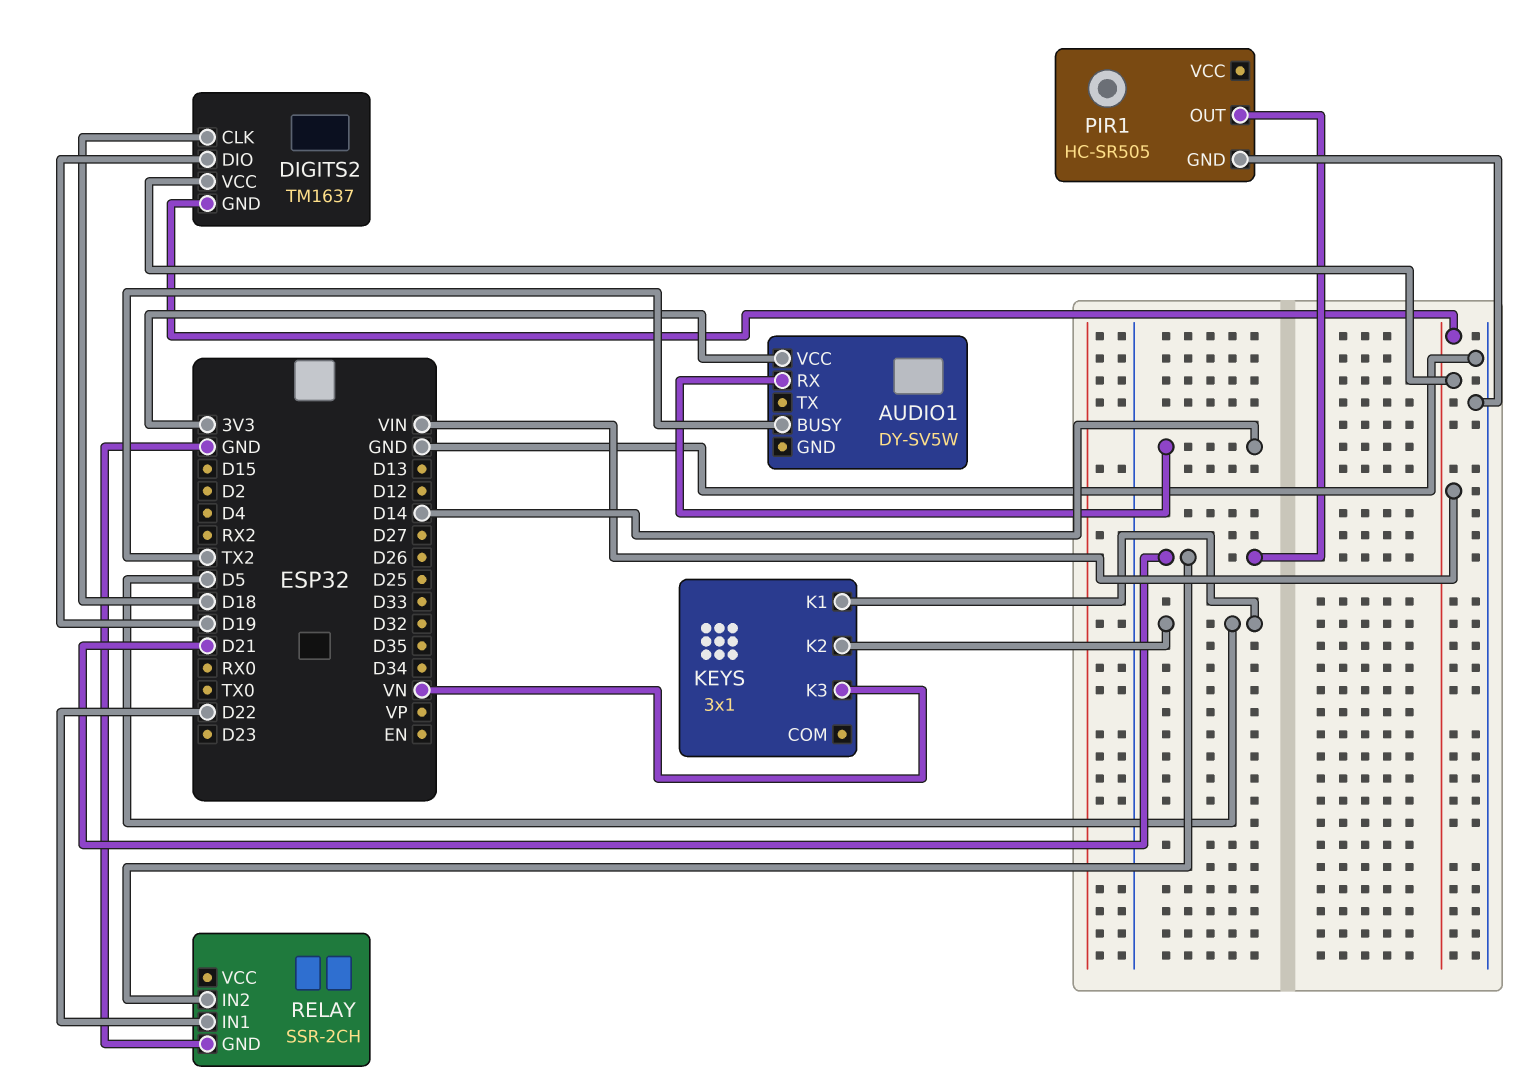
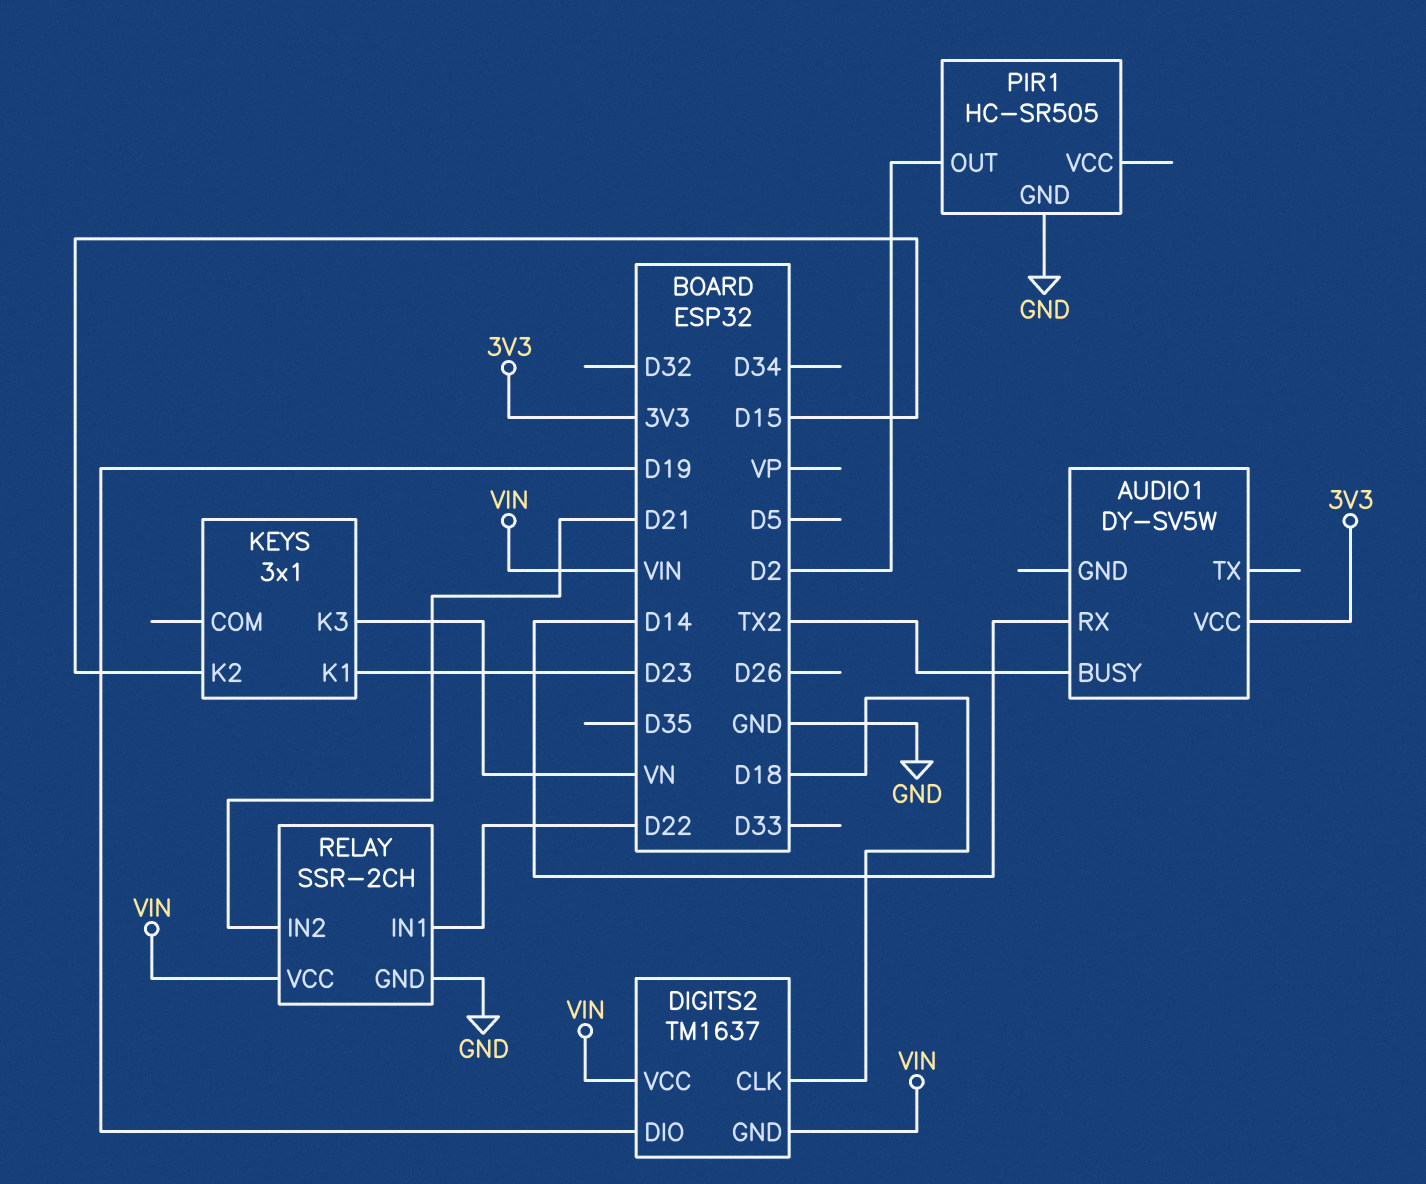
KEYS pin K1: D5 -> D23
KEYS pin K2: D5 -> D15
PIR1 pin OUT: D21 -> D2
RELAY pin VCC: none -> VIN

